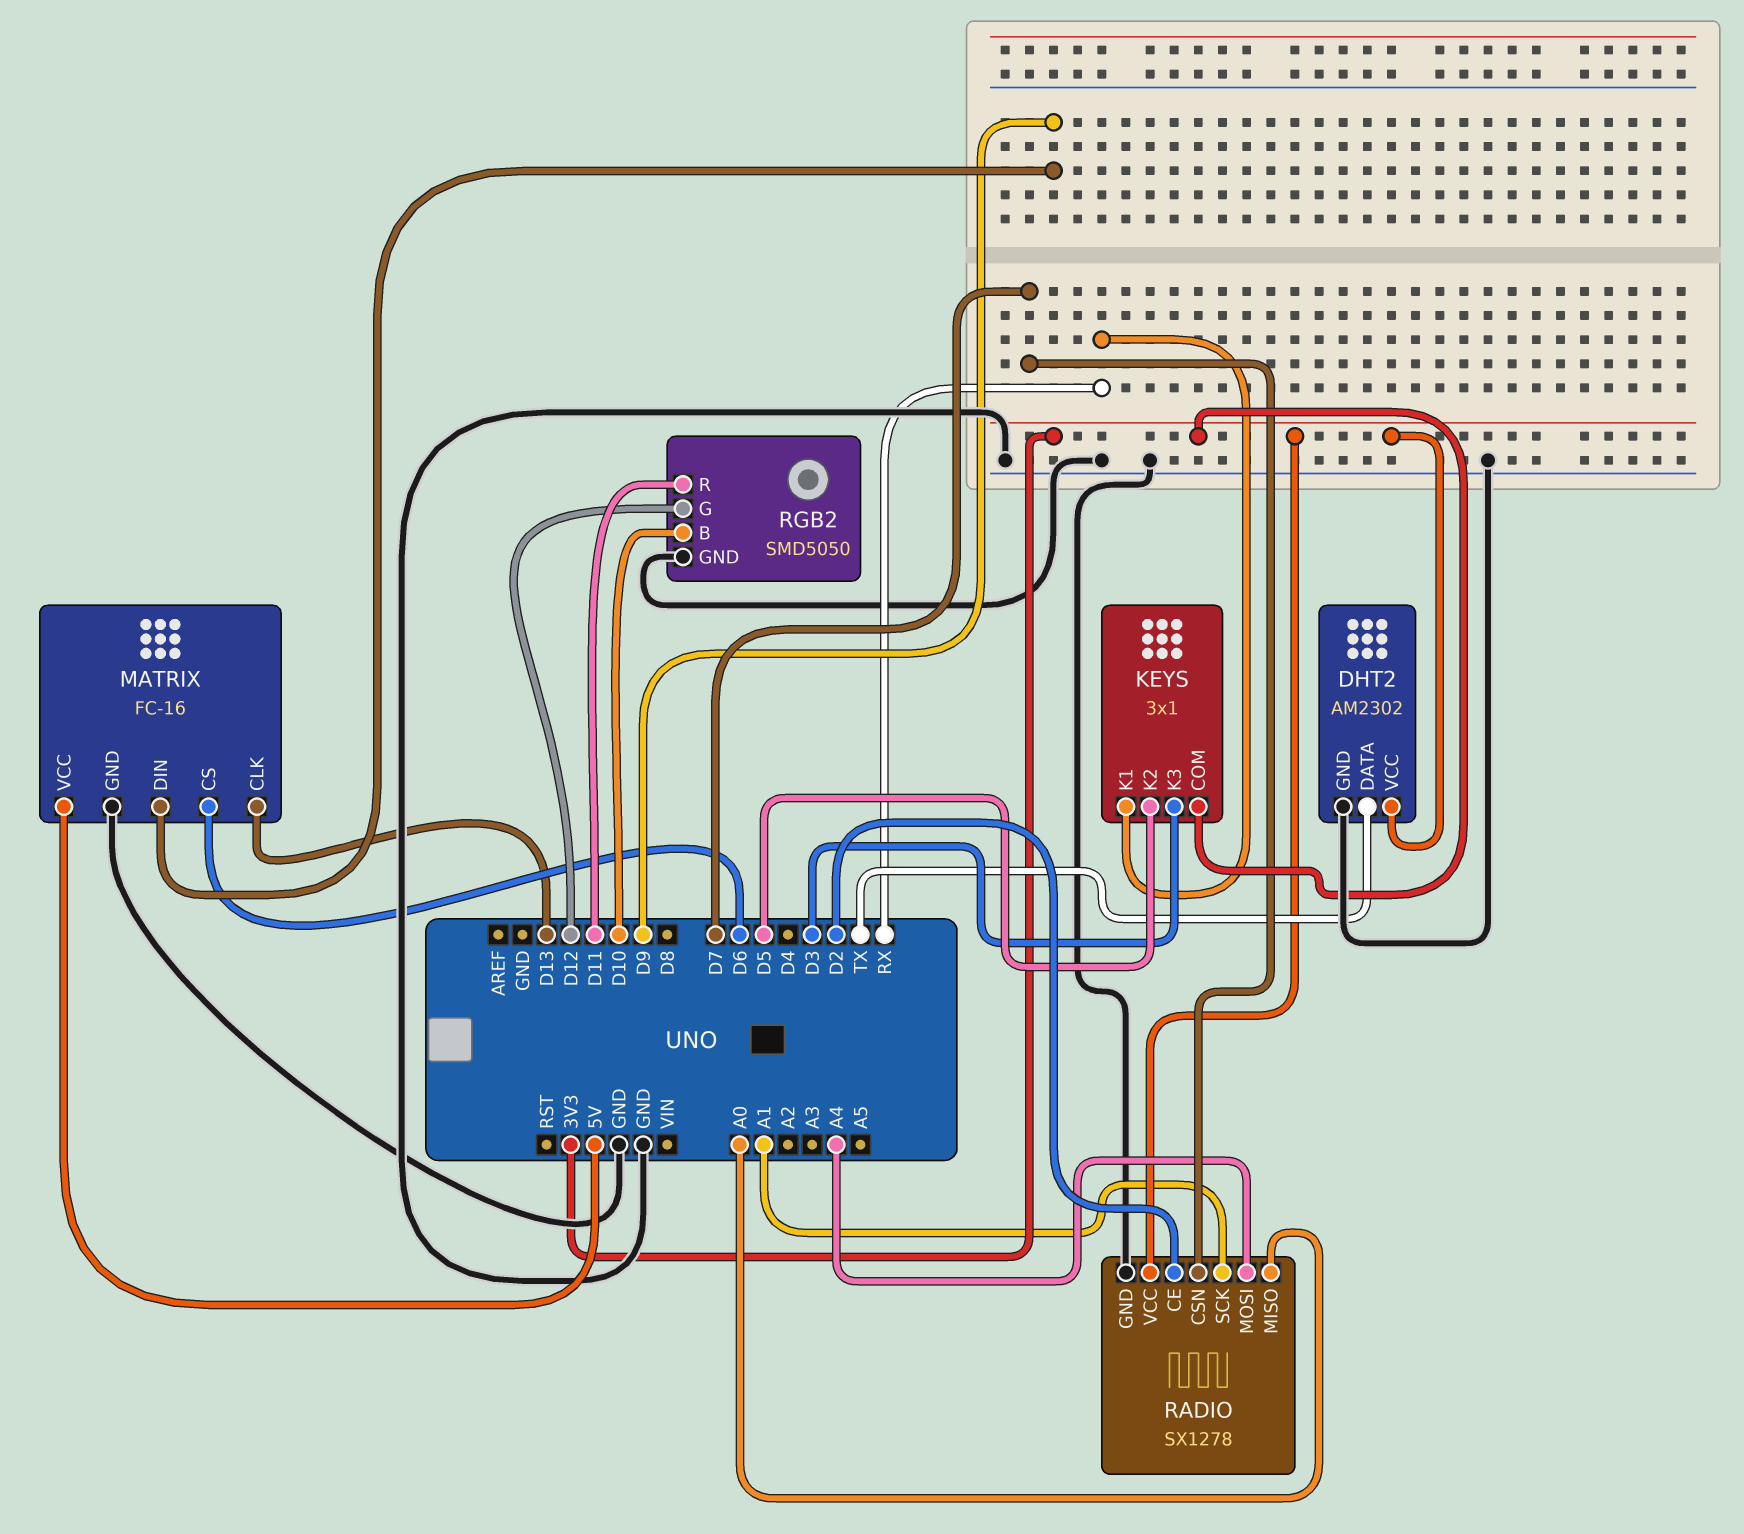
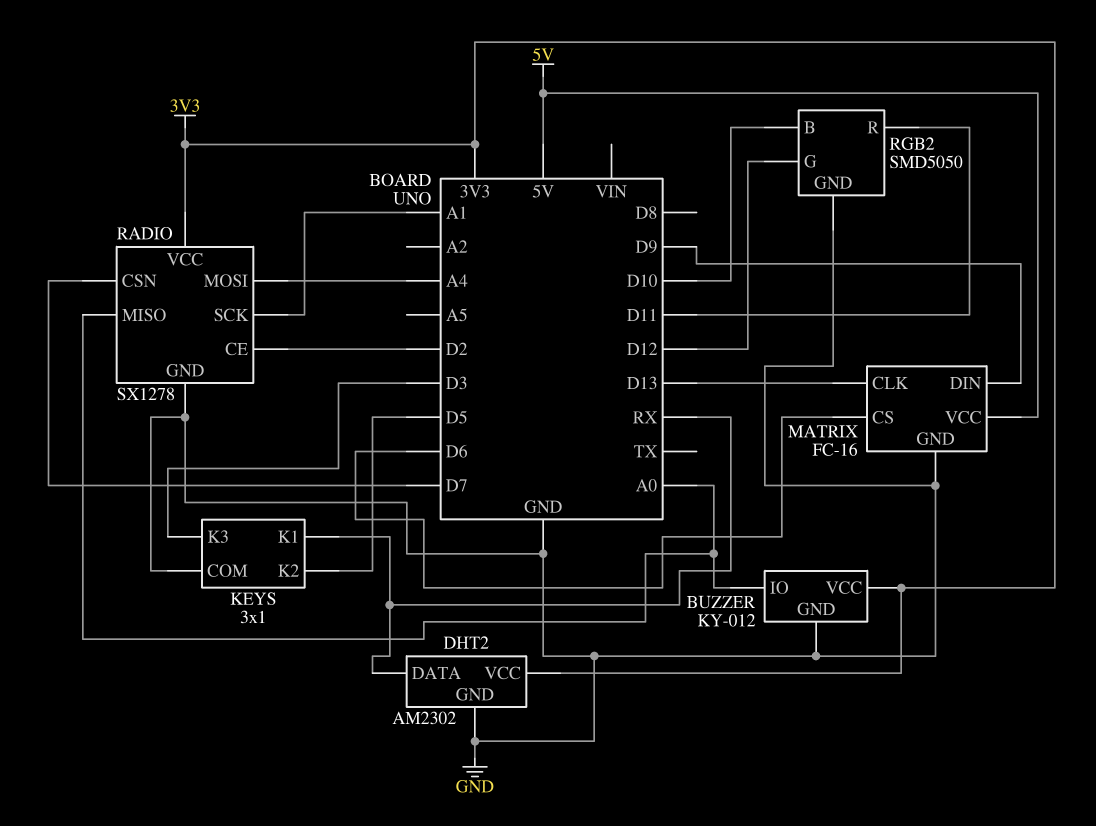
BUZZER: none -> KY-012
BUZZER pin GND: none -> GND
BUZZER pin IO: none -> A0
BUZZER pin VCC: none -> 3V3
DHT2 pin DATA: TX -> RX
KEYS pin COM: 3V3 -> GND

